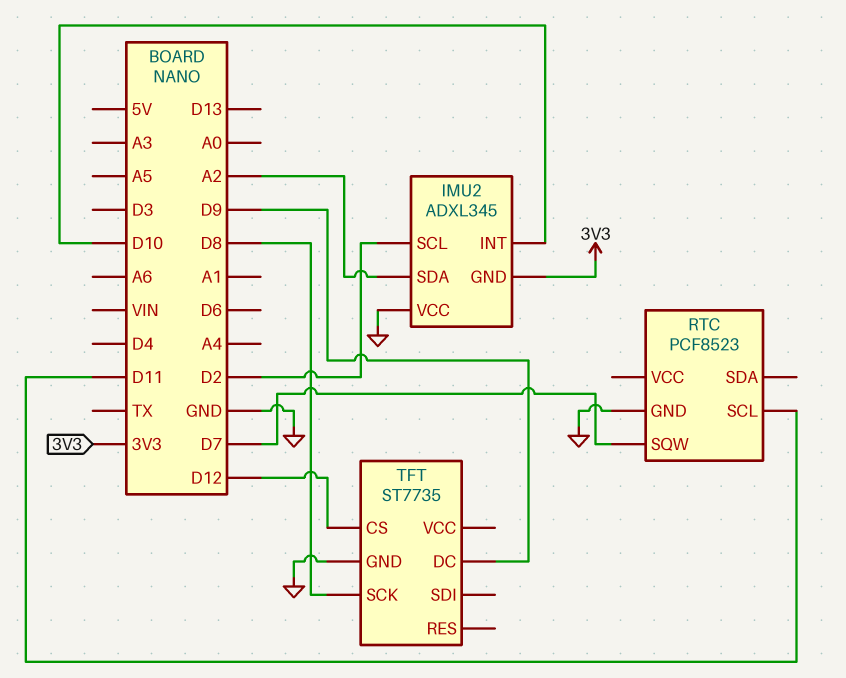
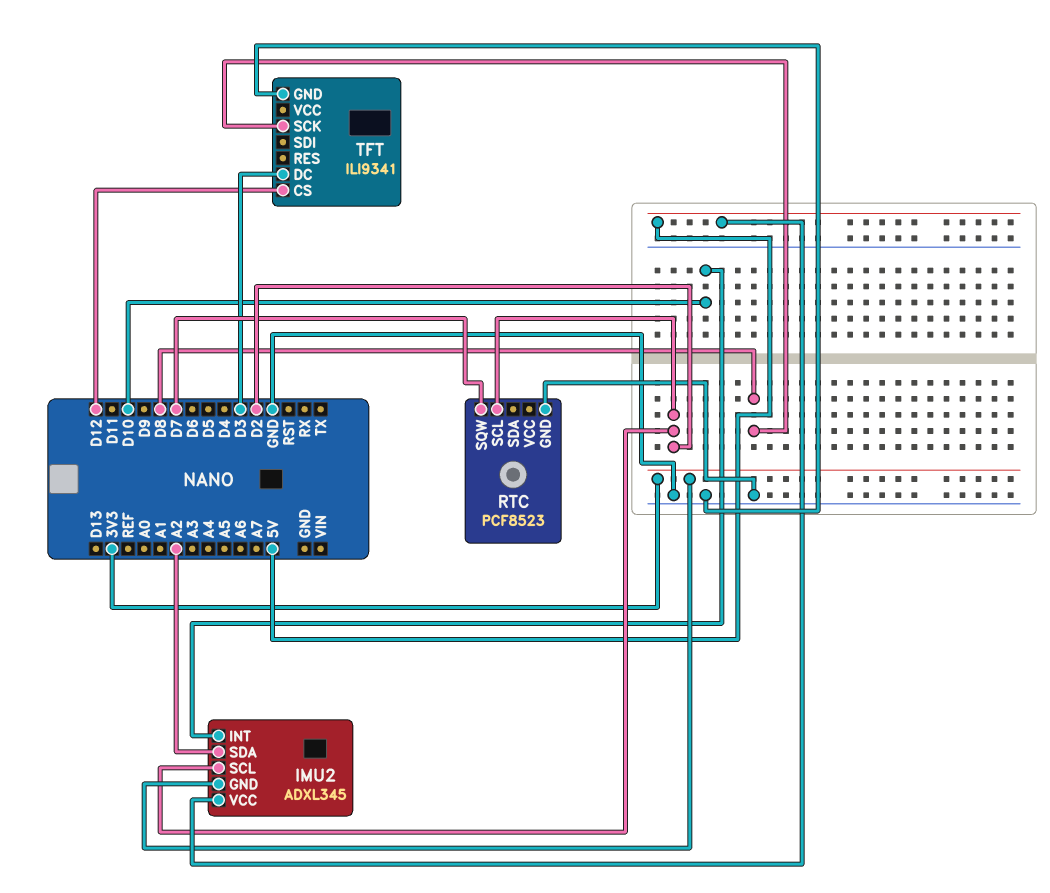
IMU2 pin VCC: GND -> 5V
RTC pin SCL: D11 -> D2
TFT: ST7735 -> ILI9341
TFT pin DC: D9 -> D3

